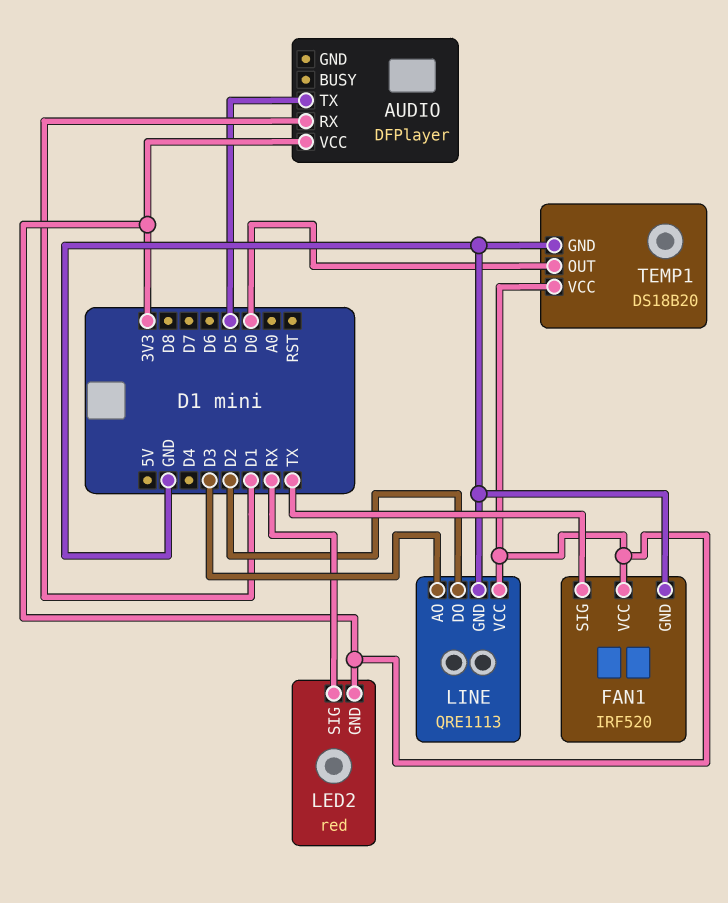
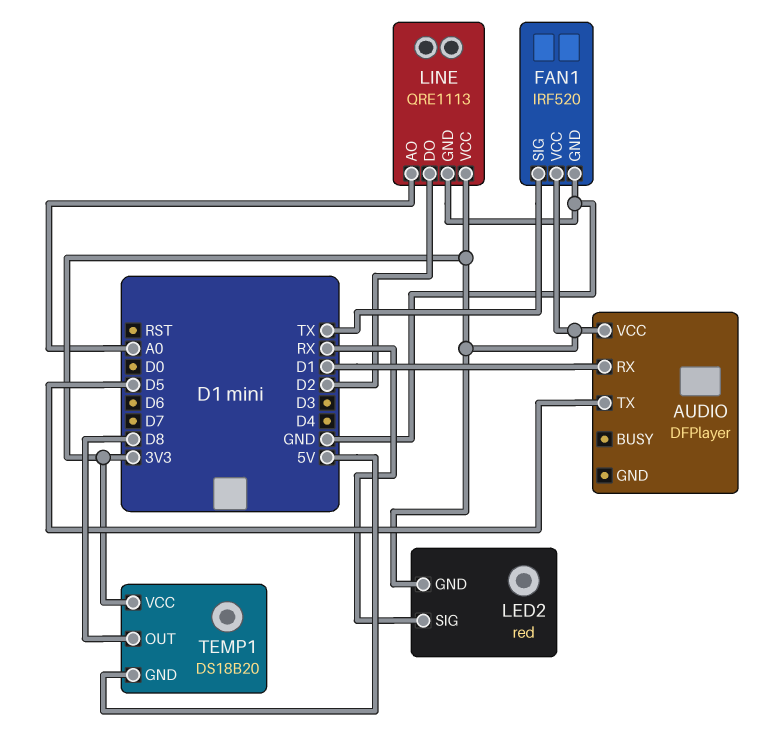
LINE pin AO: D3 -> A0
TEMP1 pin GND: GND -> 5V
TEMP1 pin OUT: D0 -> D8

